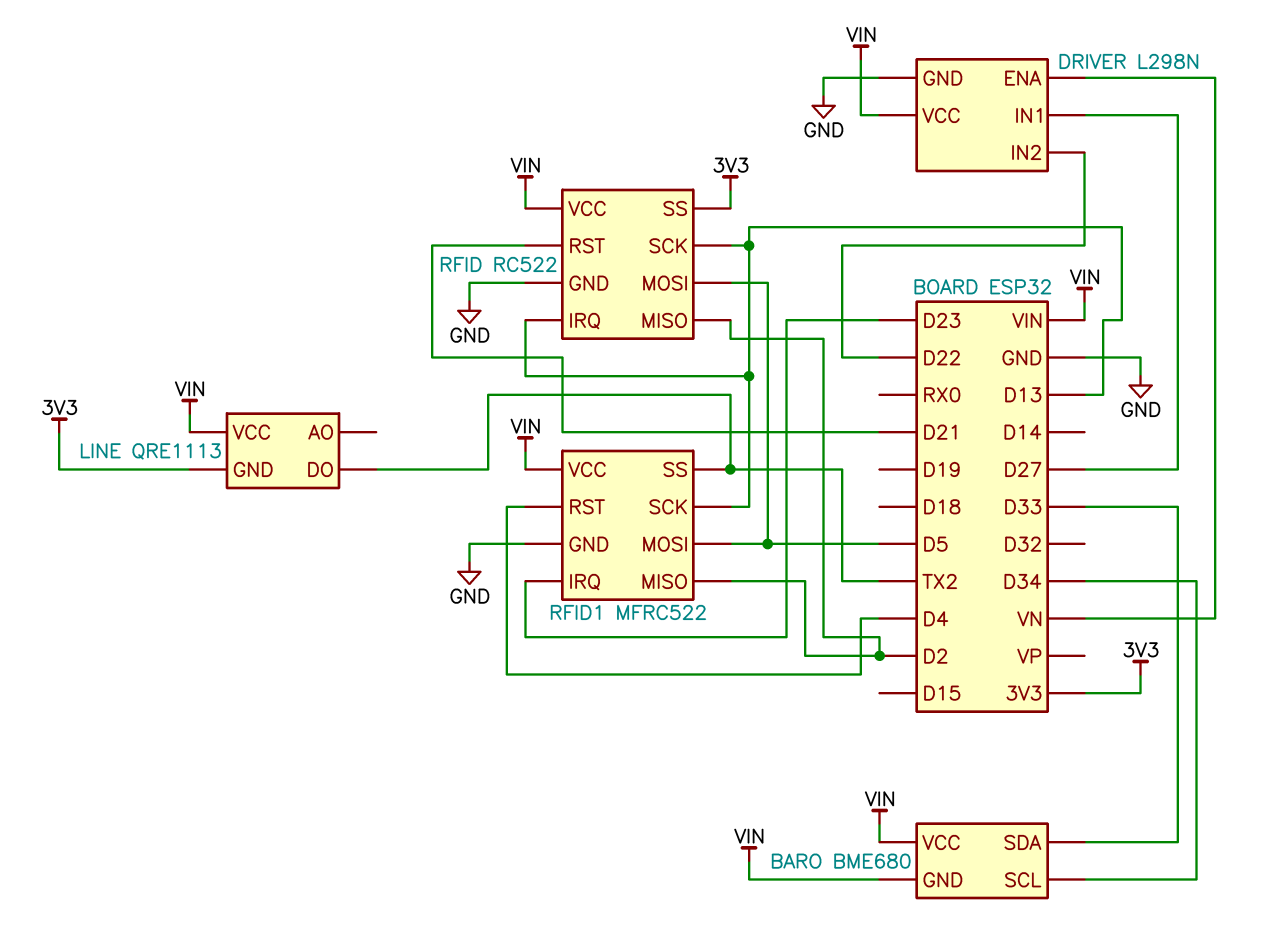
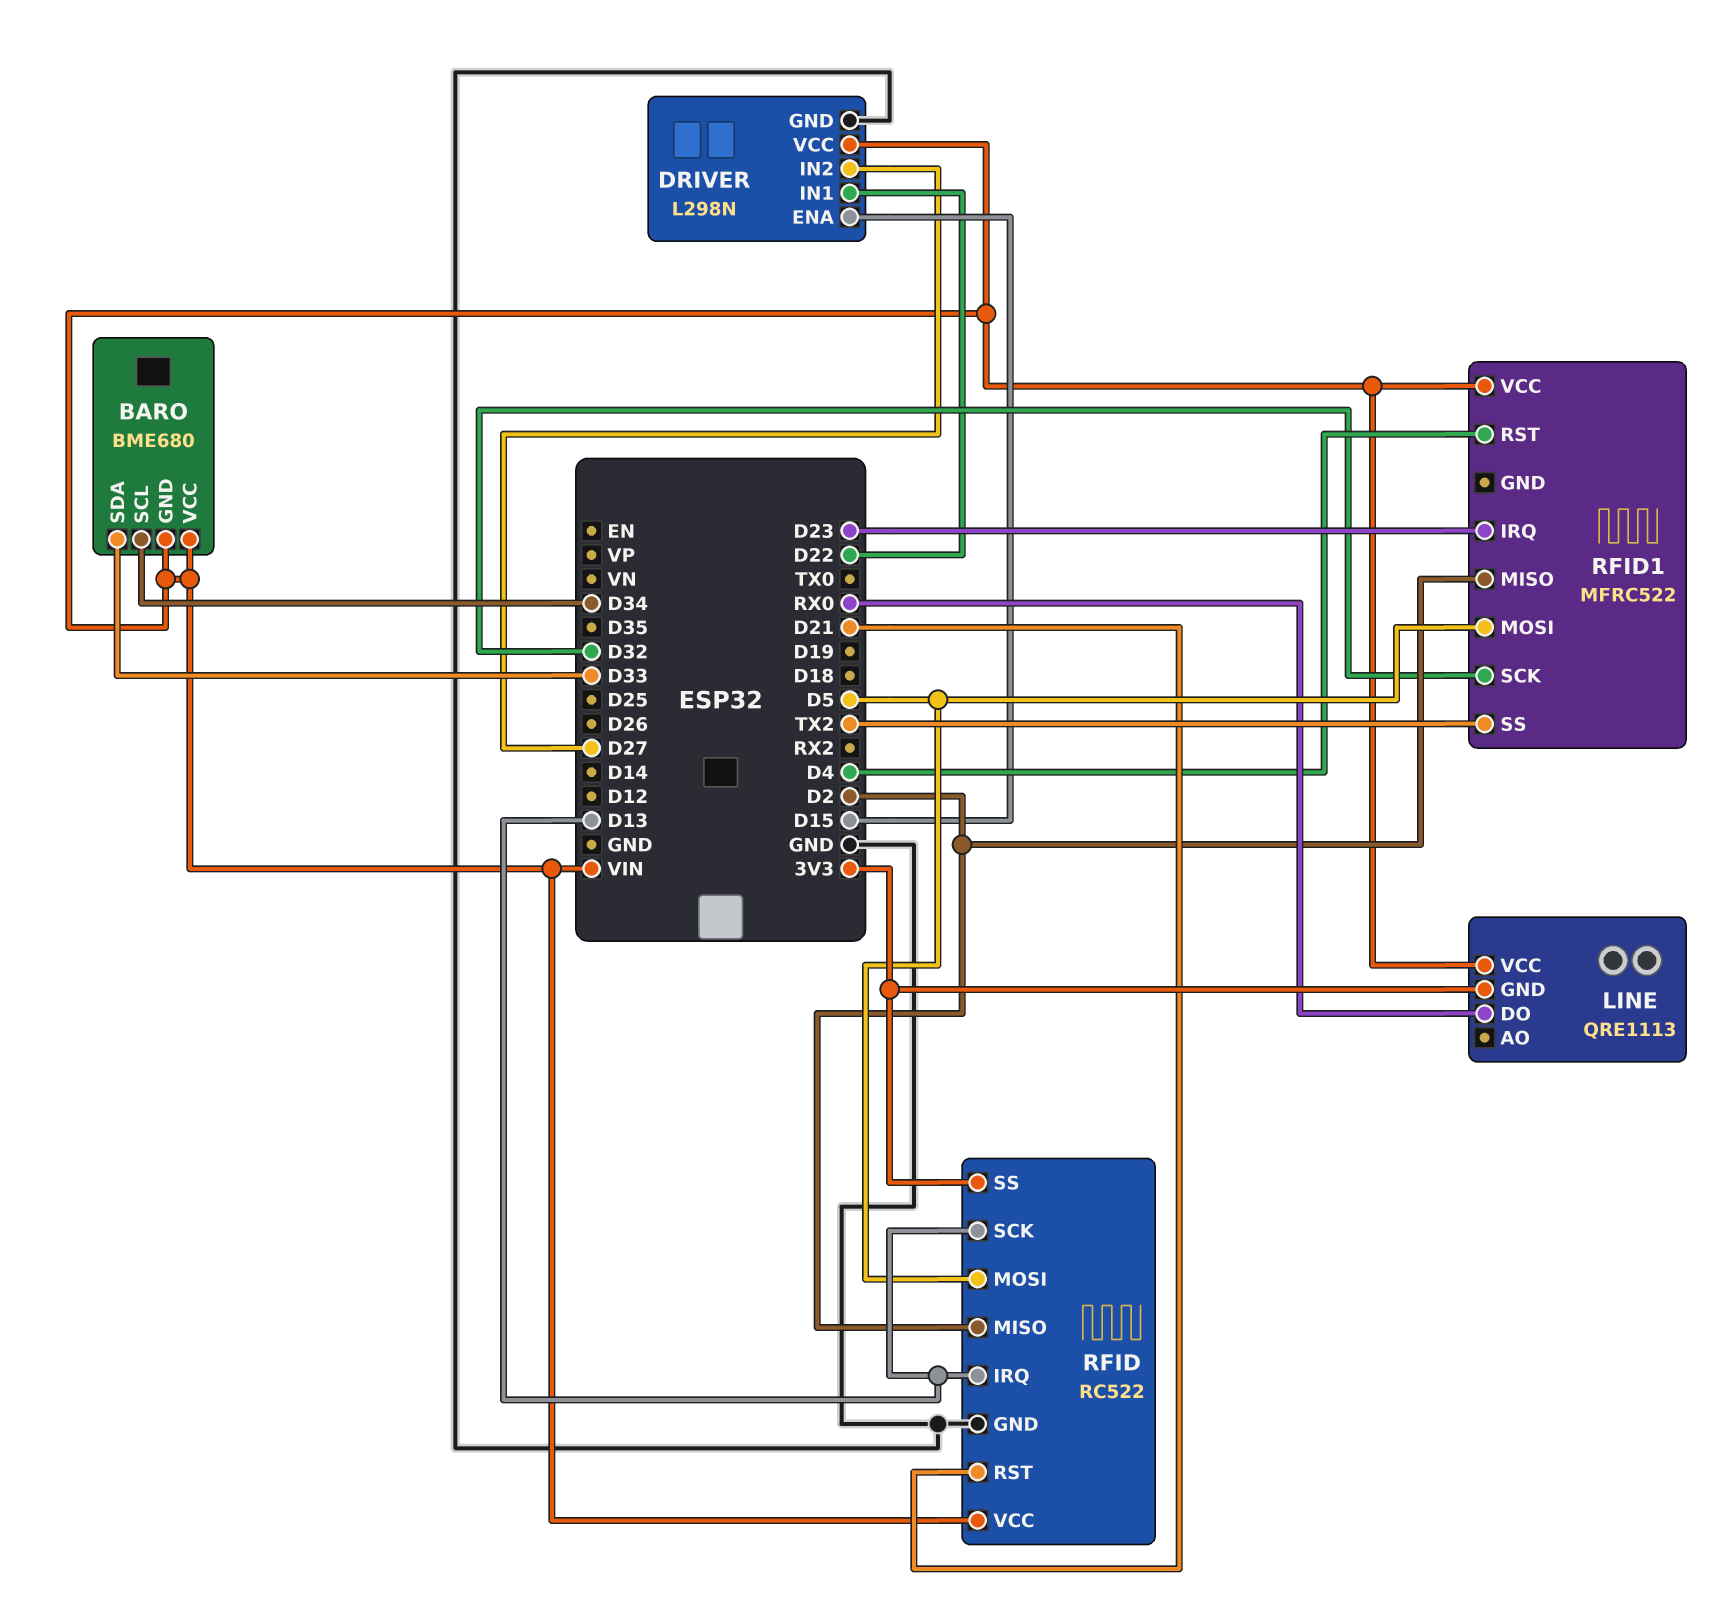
DRIVER pin ENA: VN -> D15
DRIVER pin IN1: D27 -> D22
DRIVER pin IN2: D22 -> D27
LINE pin DO: TX2 -> RX0
RFID1 pin GND: GND -> none
RFID1 pin SCK: D13 -> D32

